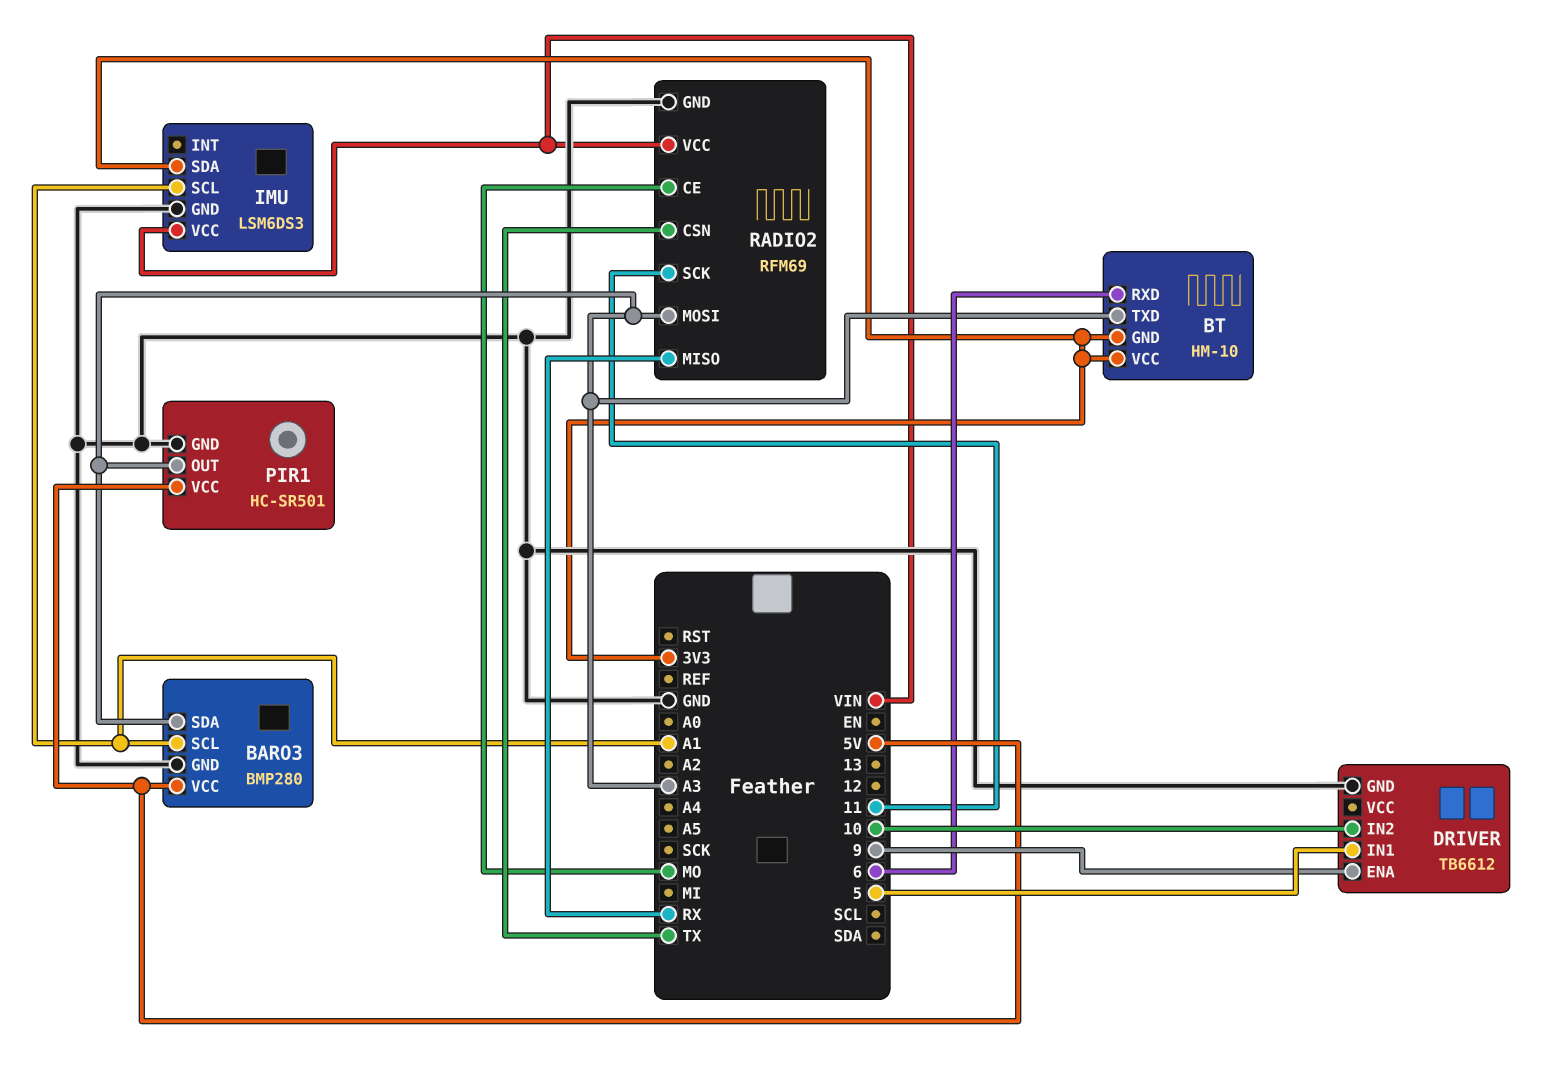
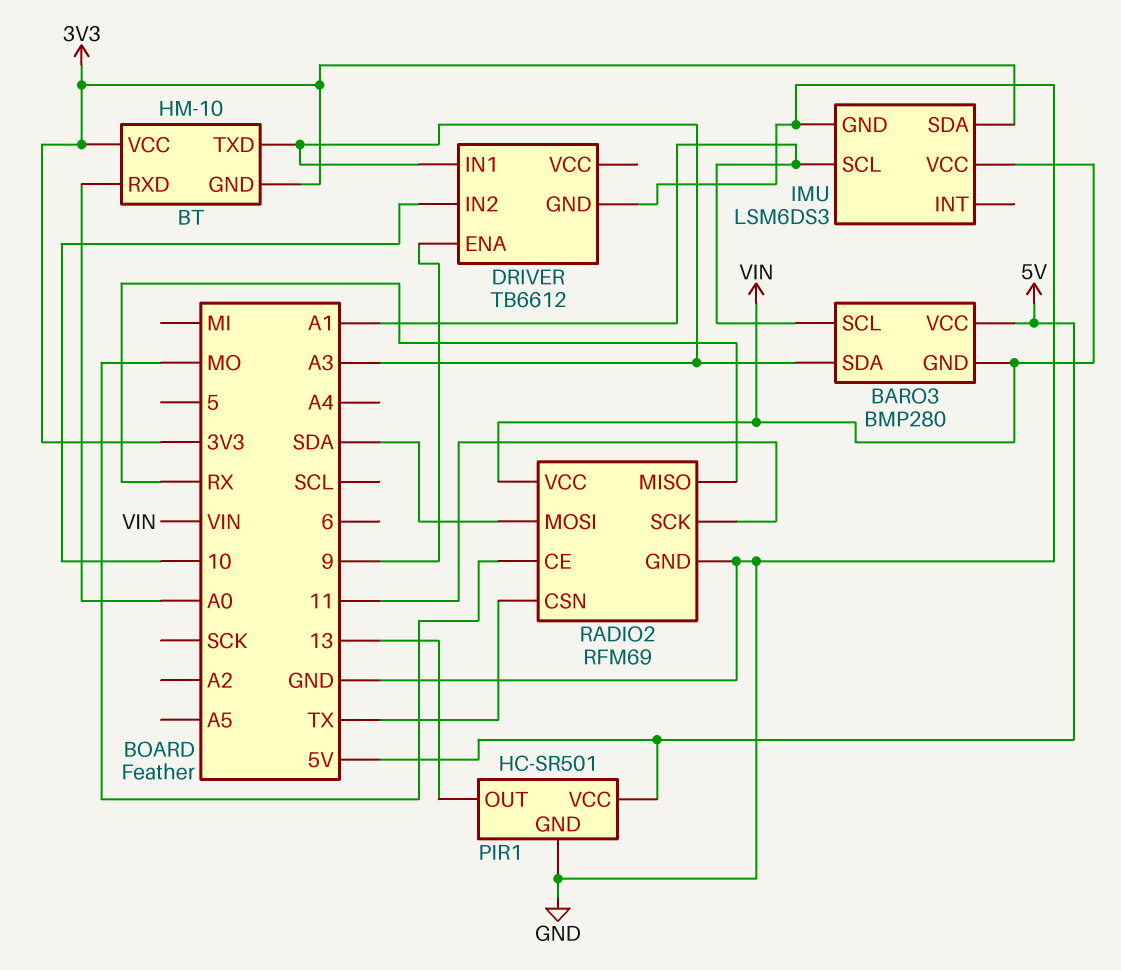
BARO3 pin GND: GND -> VIN
BT pin RXD: 6 -> A0
DRIVER pin IN1: 5 -> A3
PIR1 pin OUT: A3 -> 13
RADIO2 pin MOSI: A3 -> SDA

